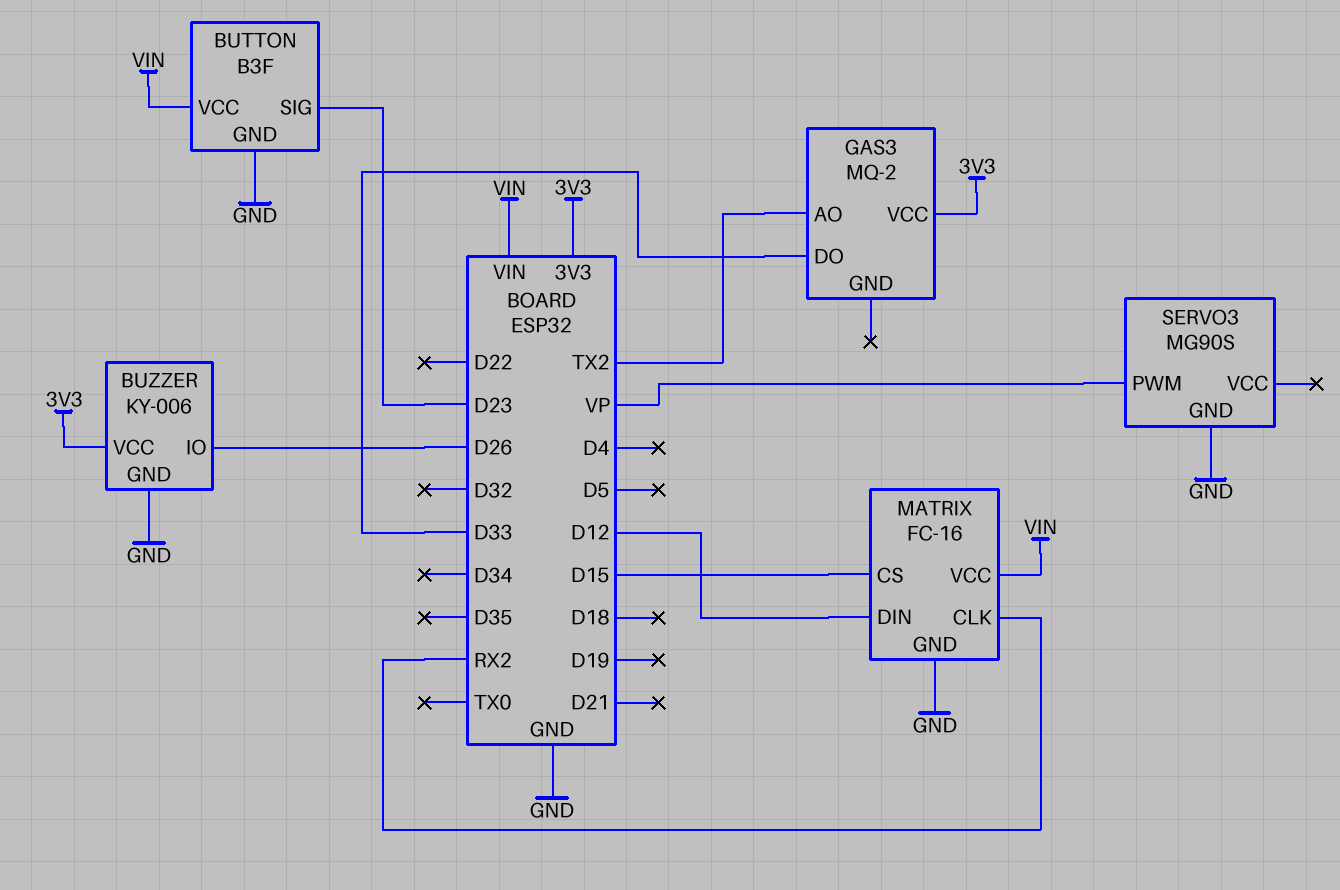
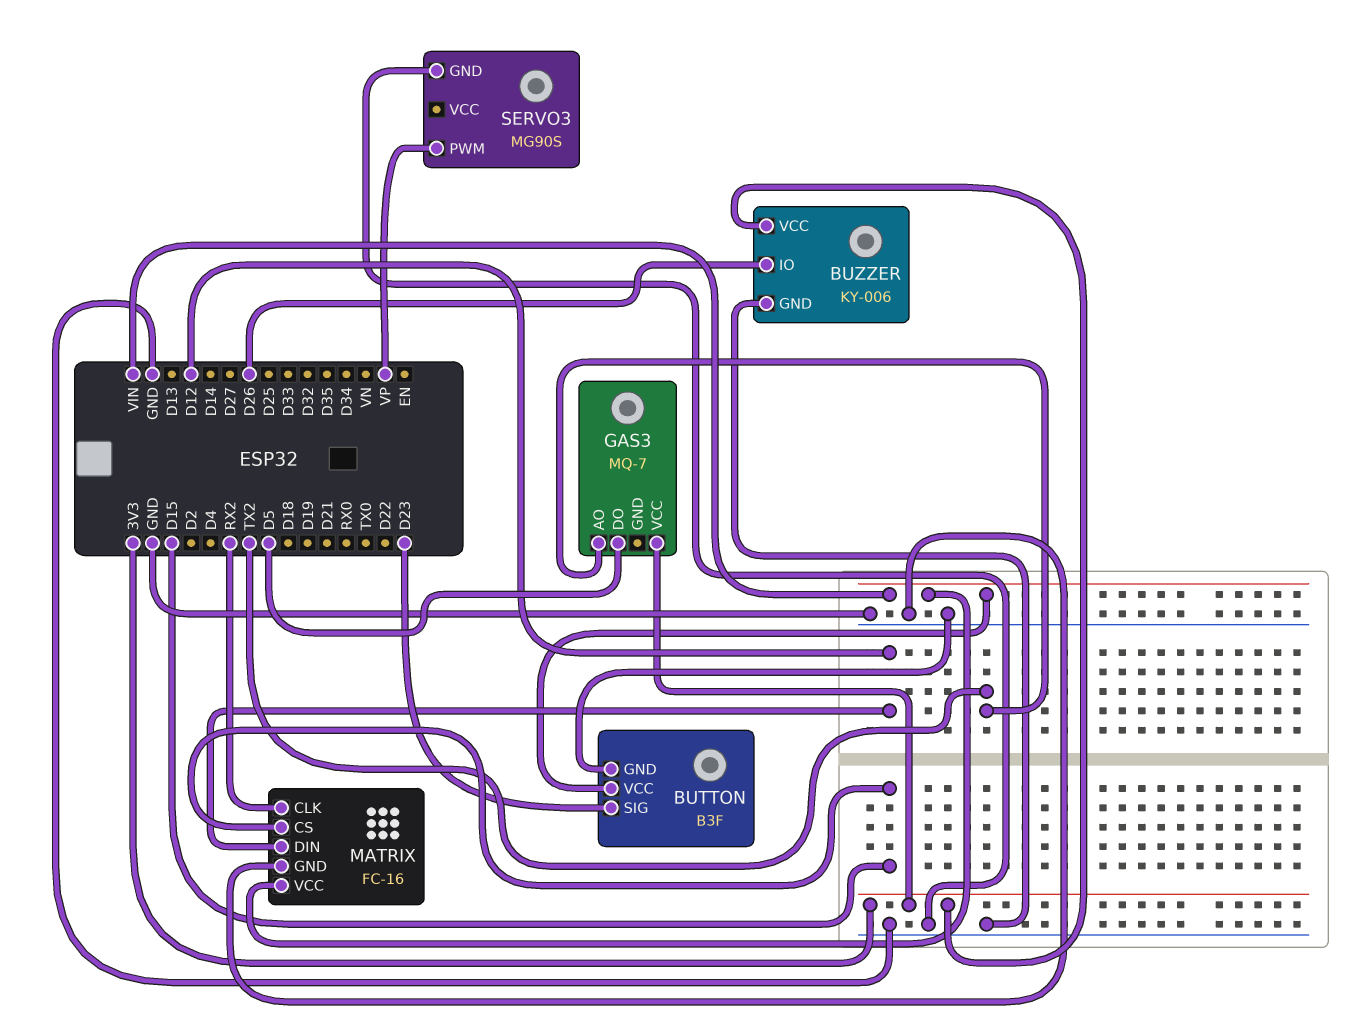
GAS3: MQ-2 -> MQ-7
GAS3 pin DO: D33 -> D5

